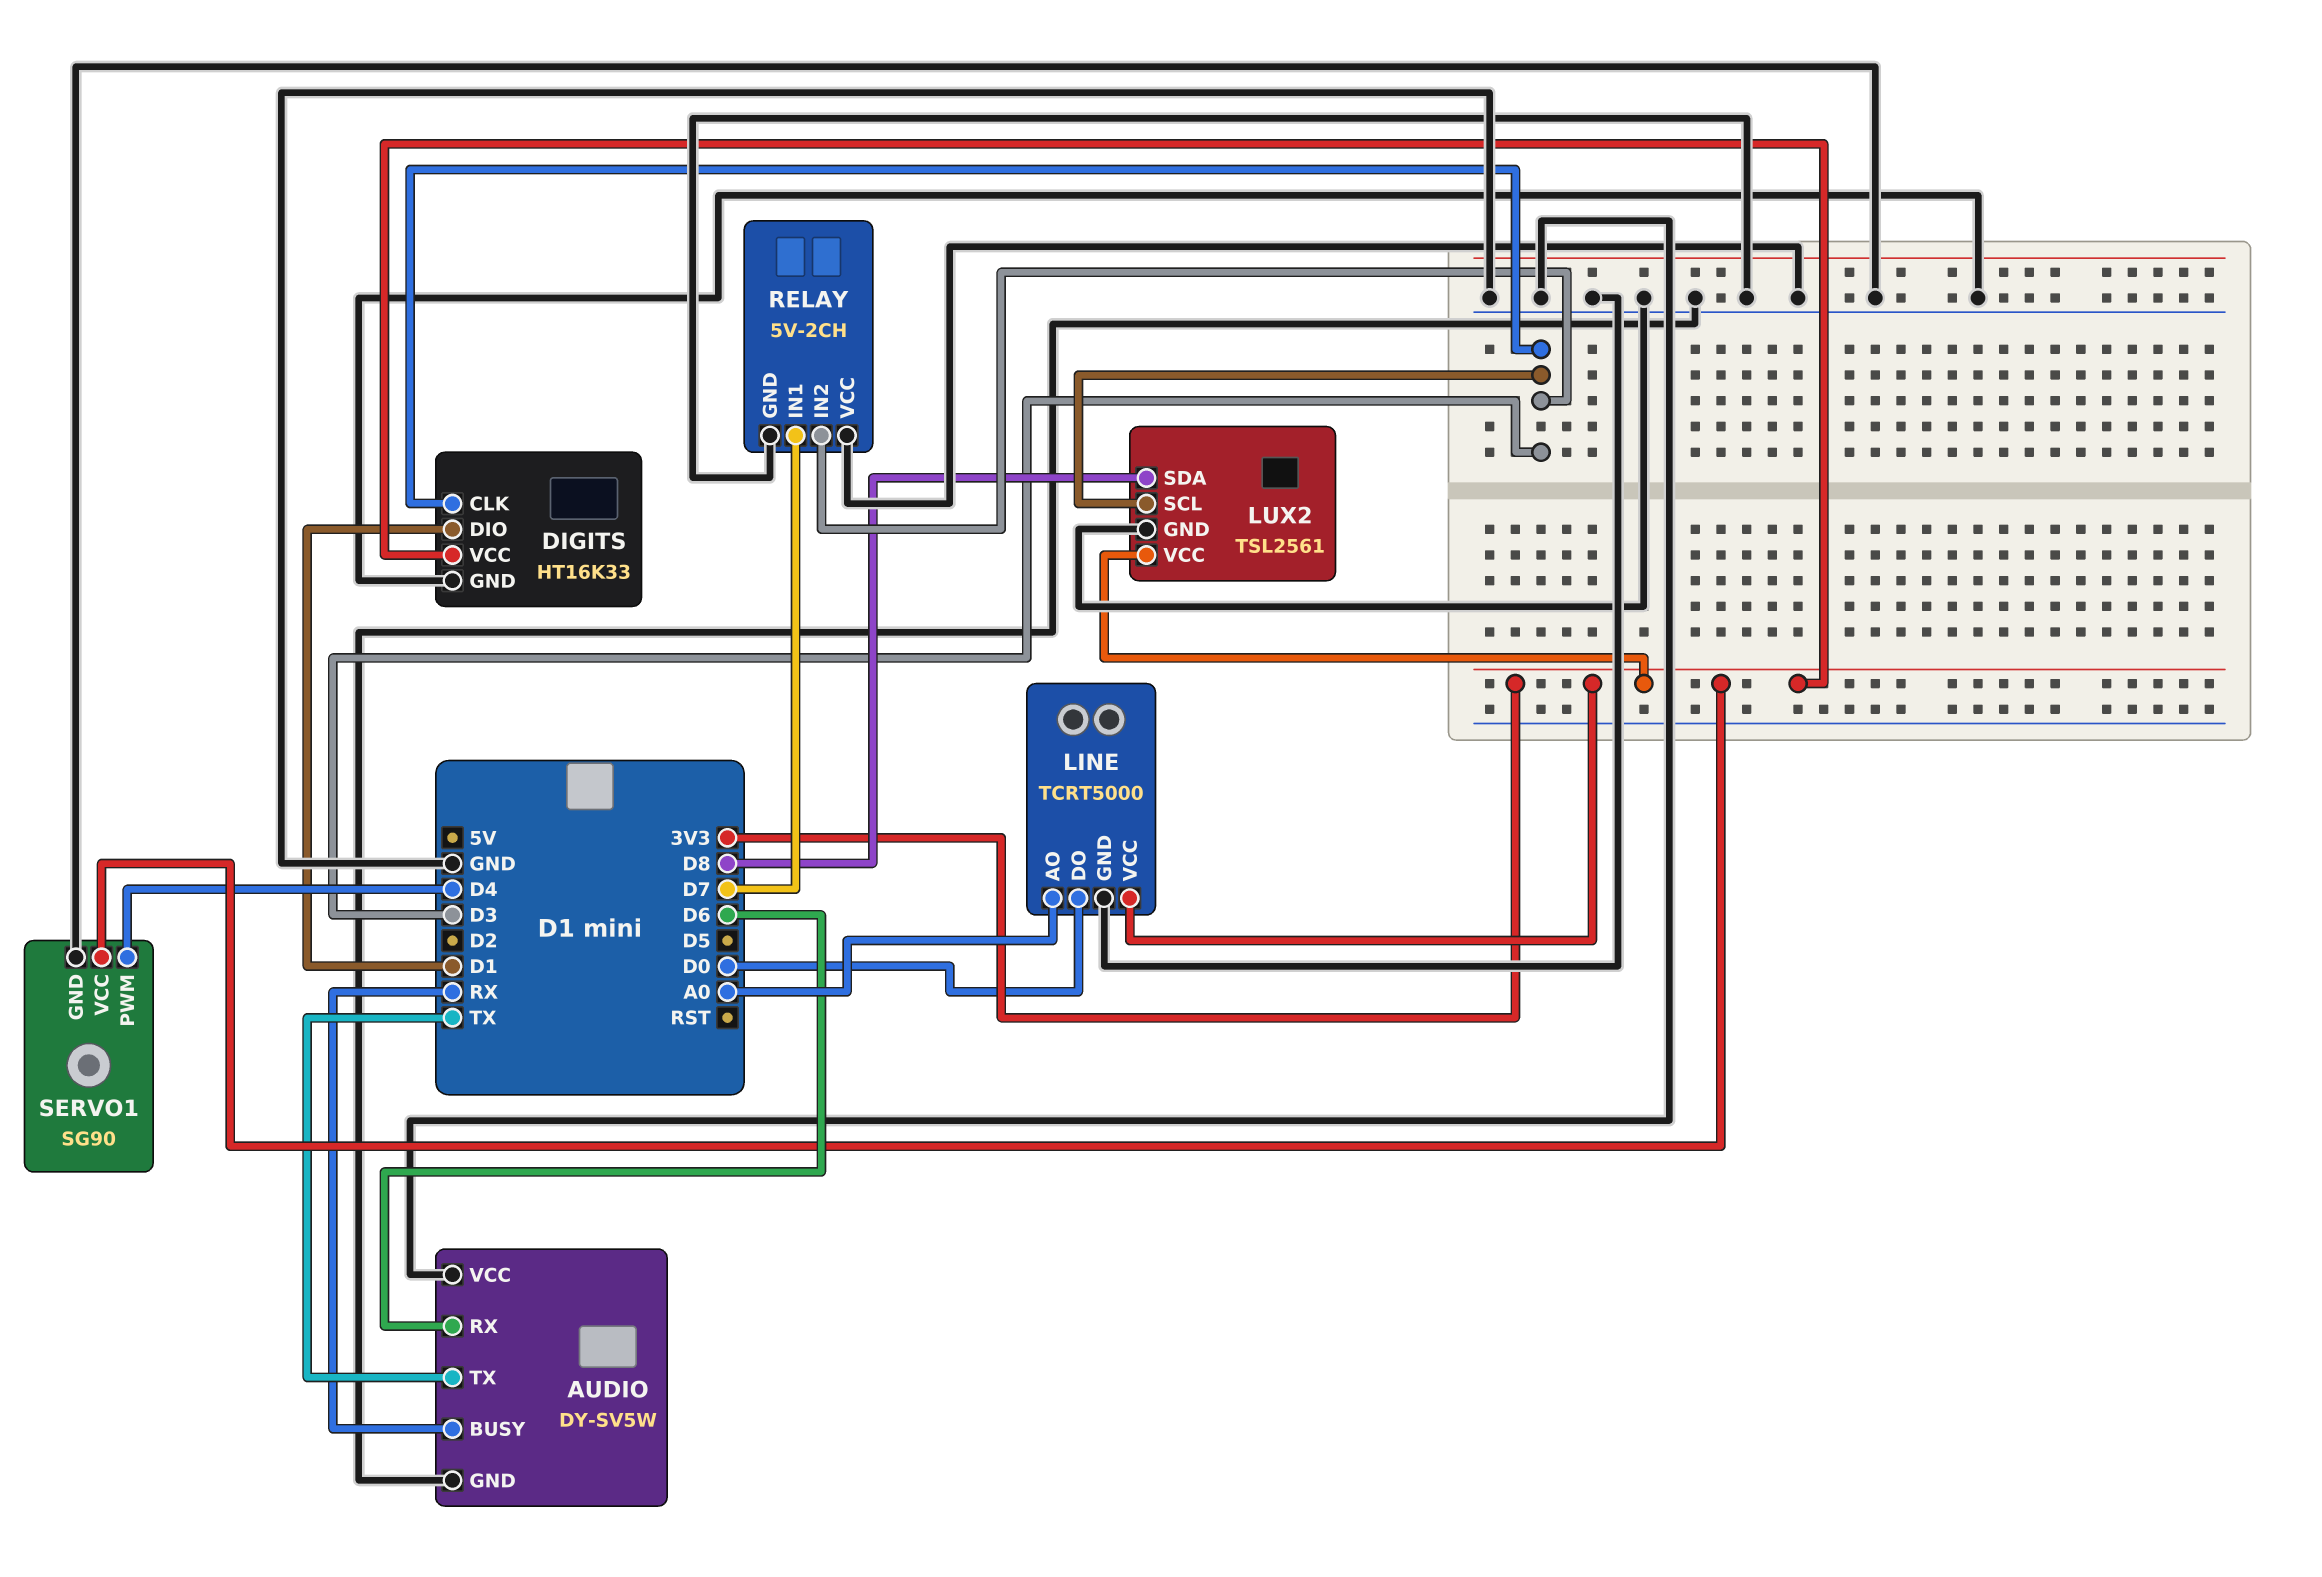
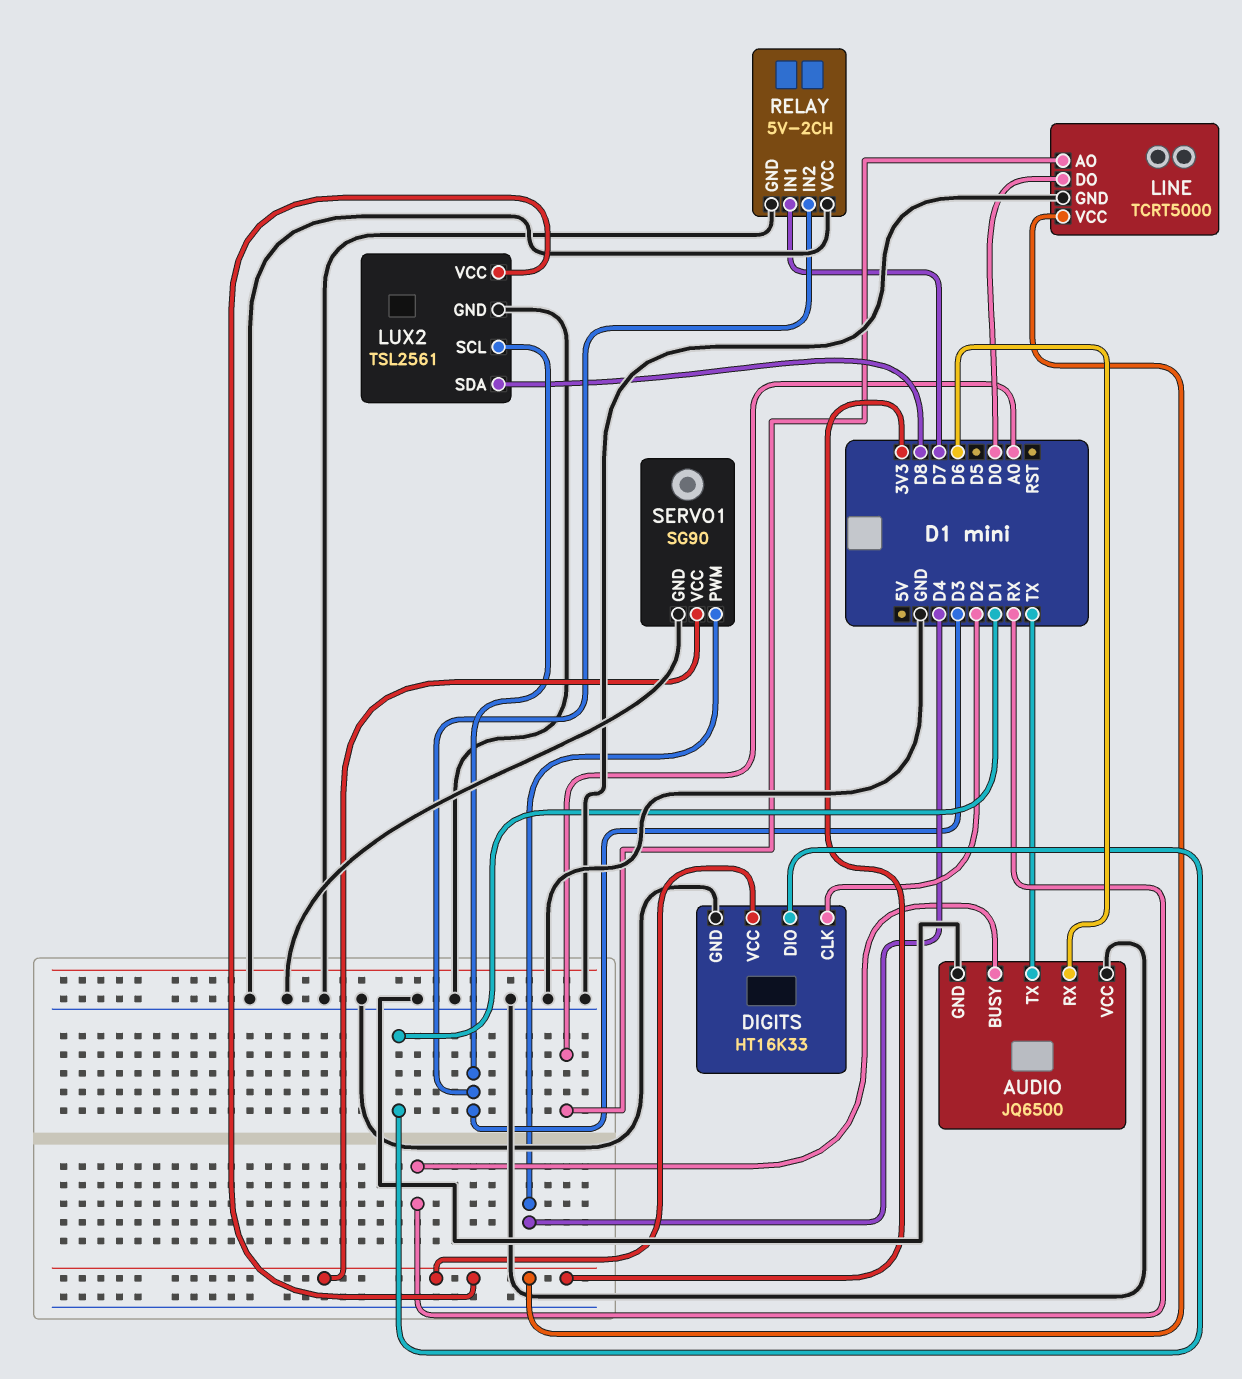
AUDIO: DY-SV5W -> JQ6500
DIGITS pin CLK: D3 -> D2

